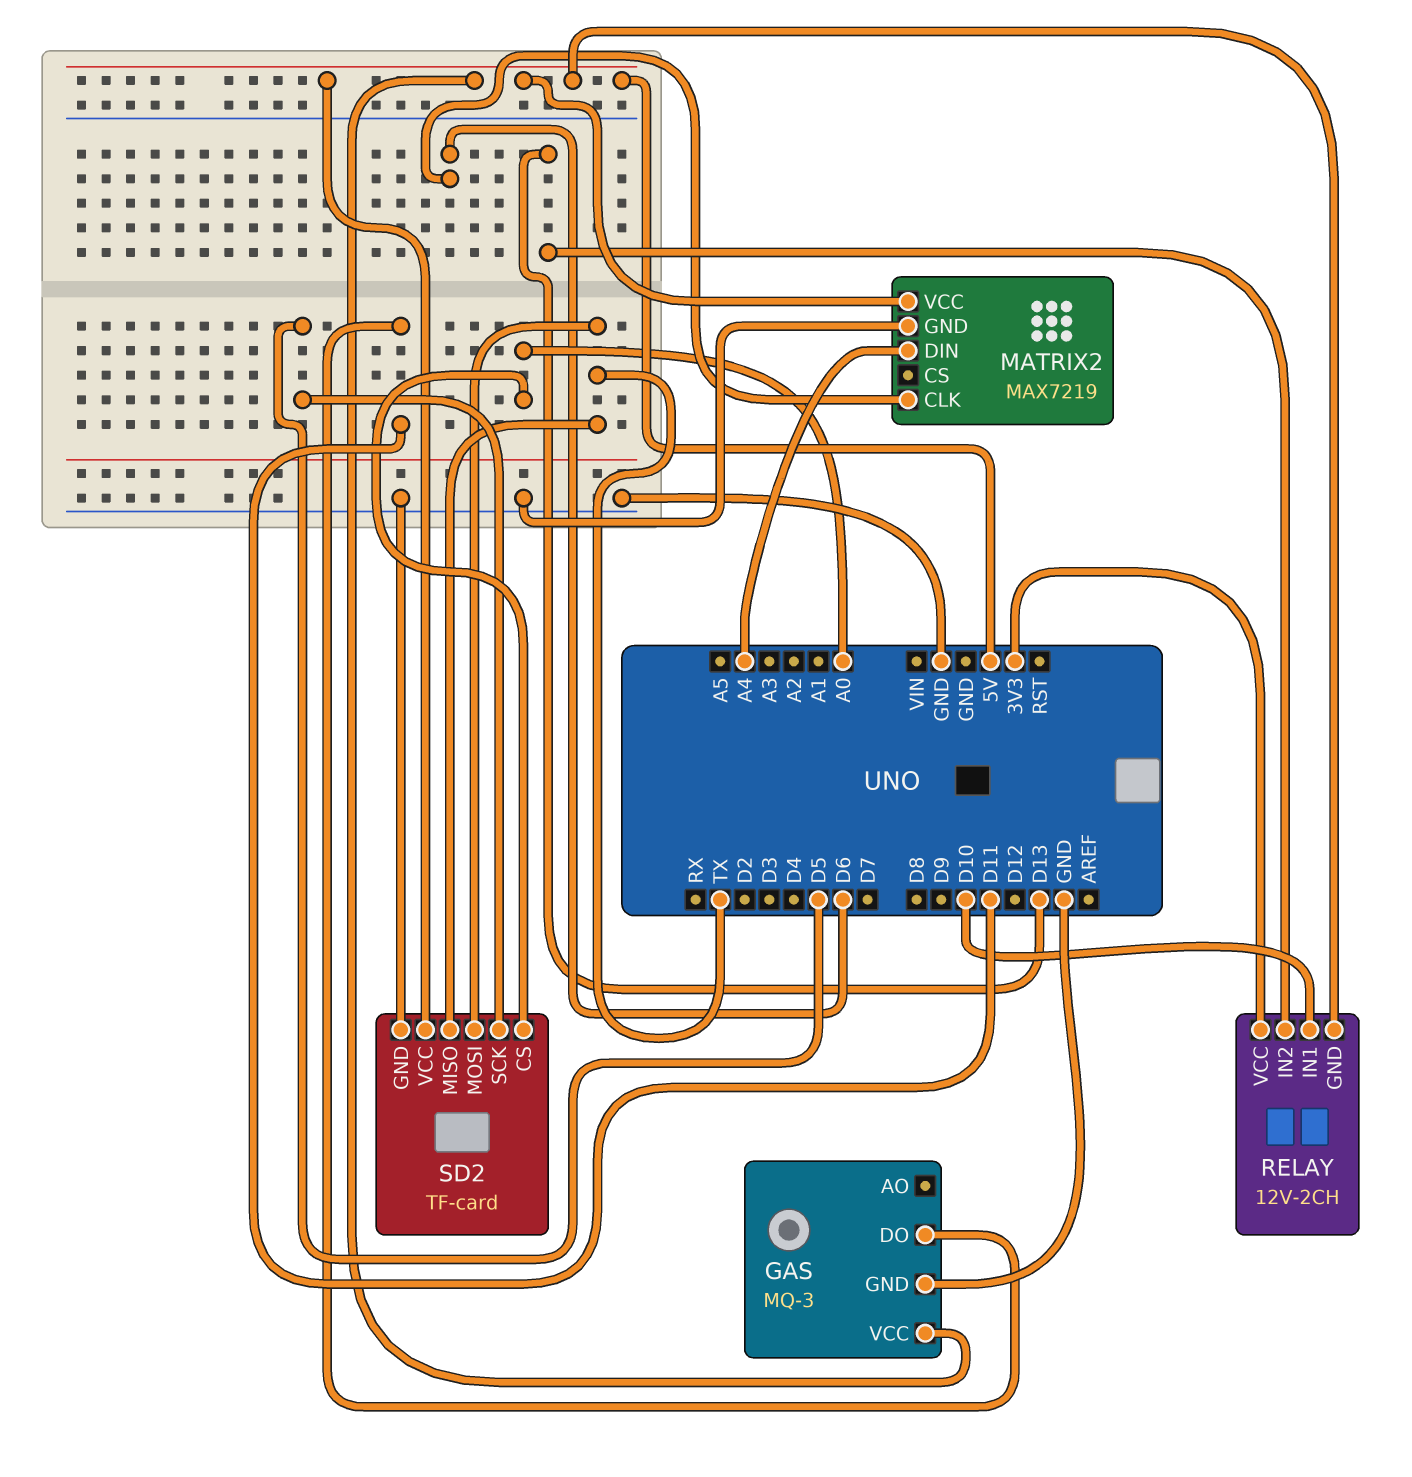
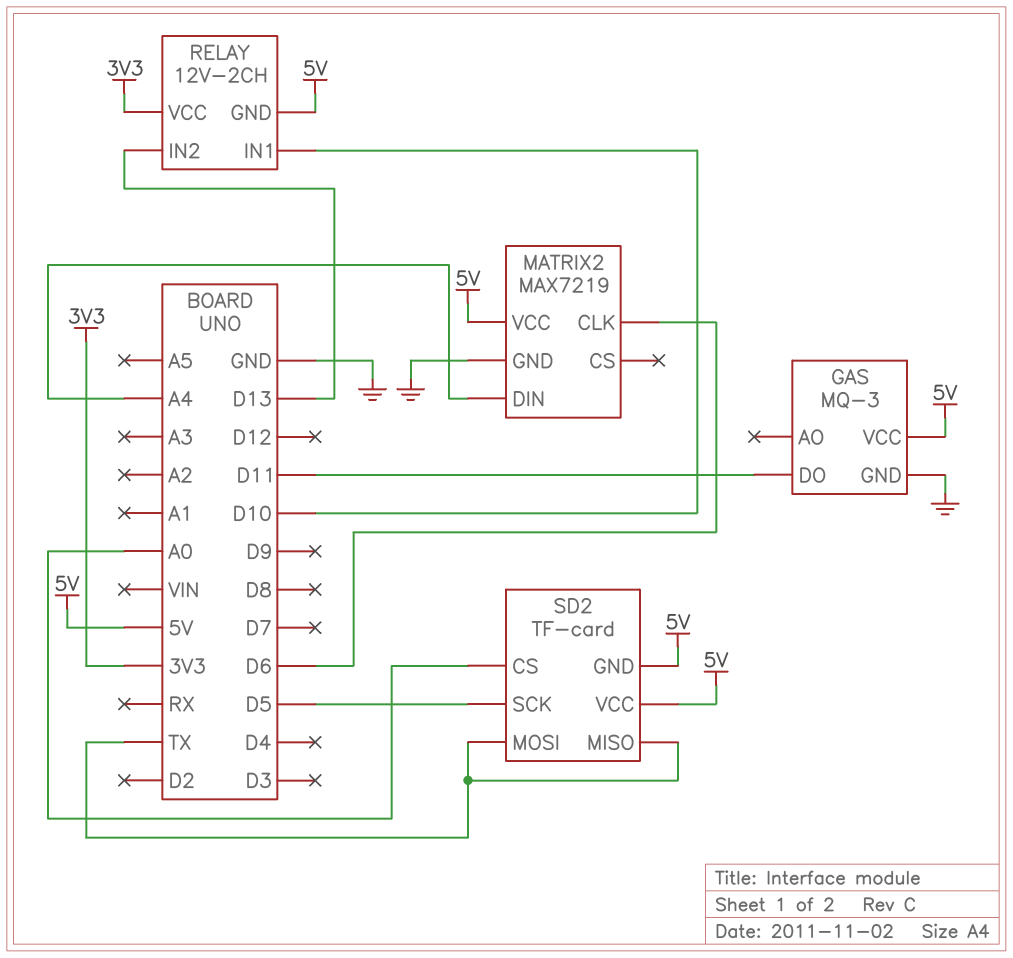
SD2 pin GND: GND -> 5V

